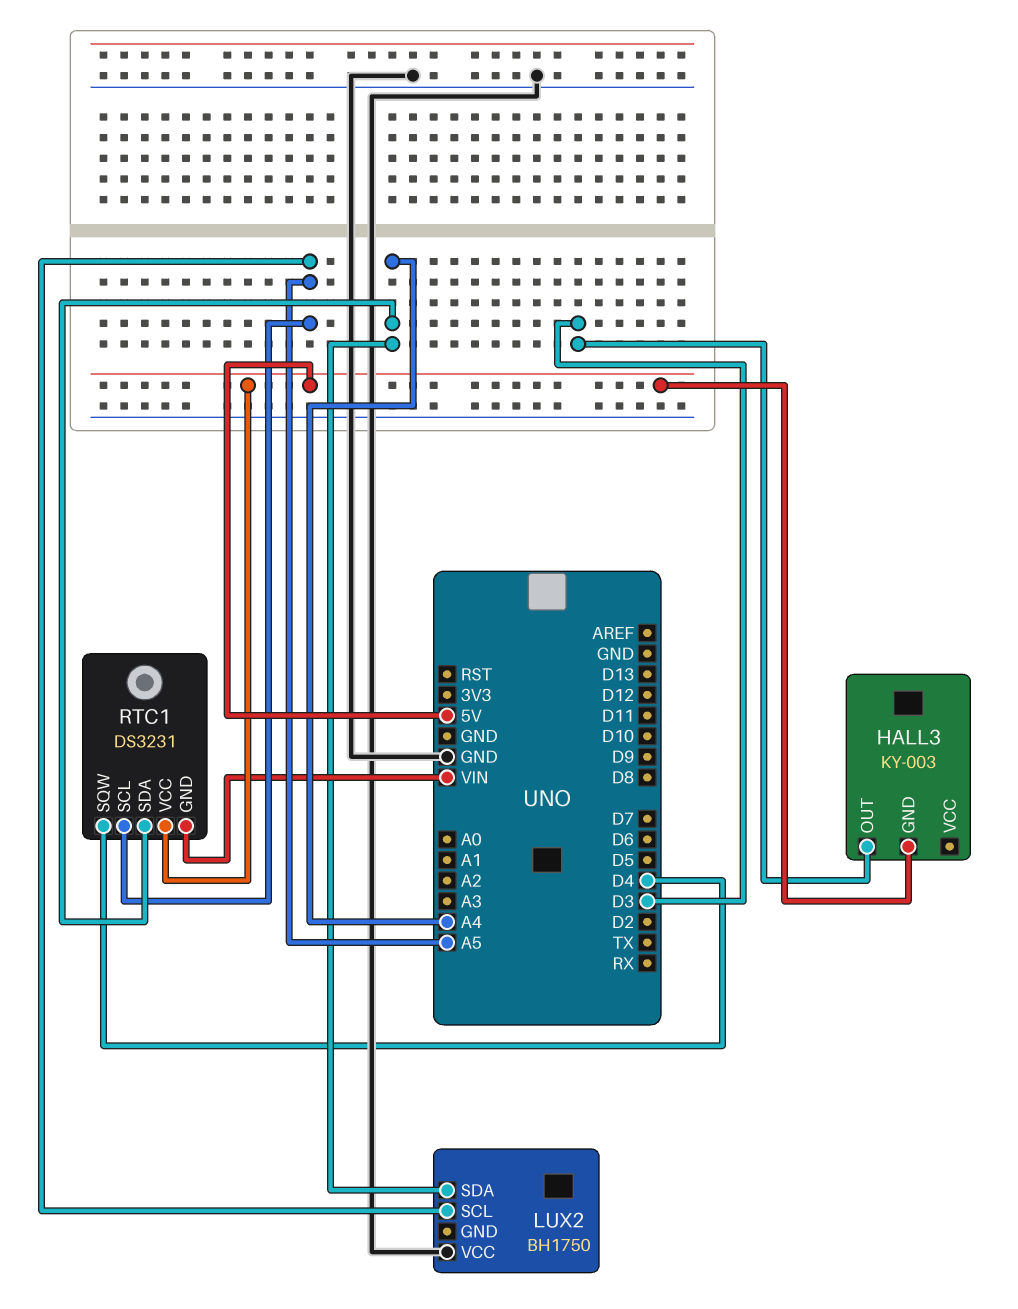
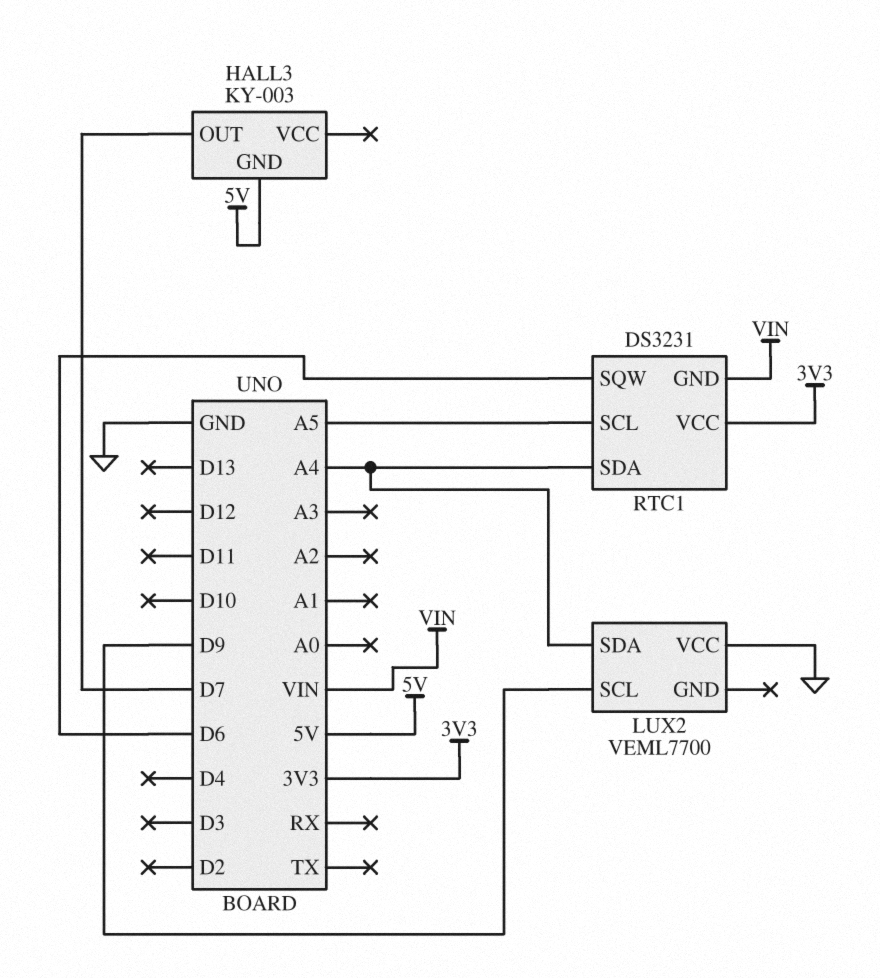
HALL3 pin OUT: D3 -> D7
LUX2: BH1750 -> VEML7700
LUX2 pin SCL: A5 -> D9
RTC1 pin SQW: D4 -> D6
RTC1 pin VCC: 5V -> 3V3

